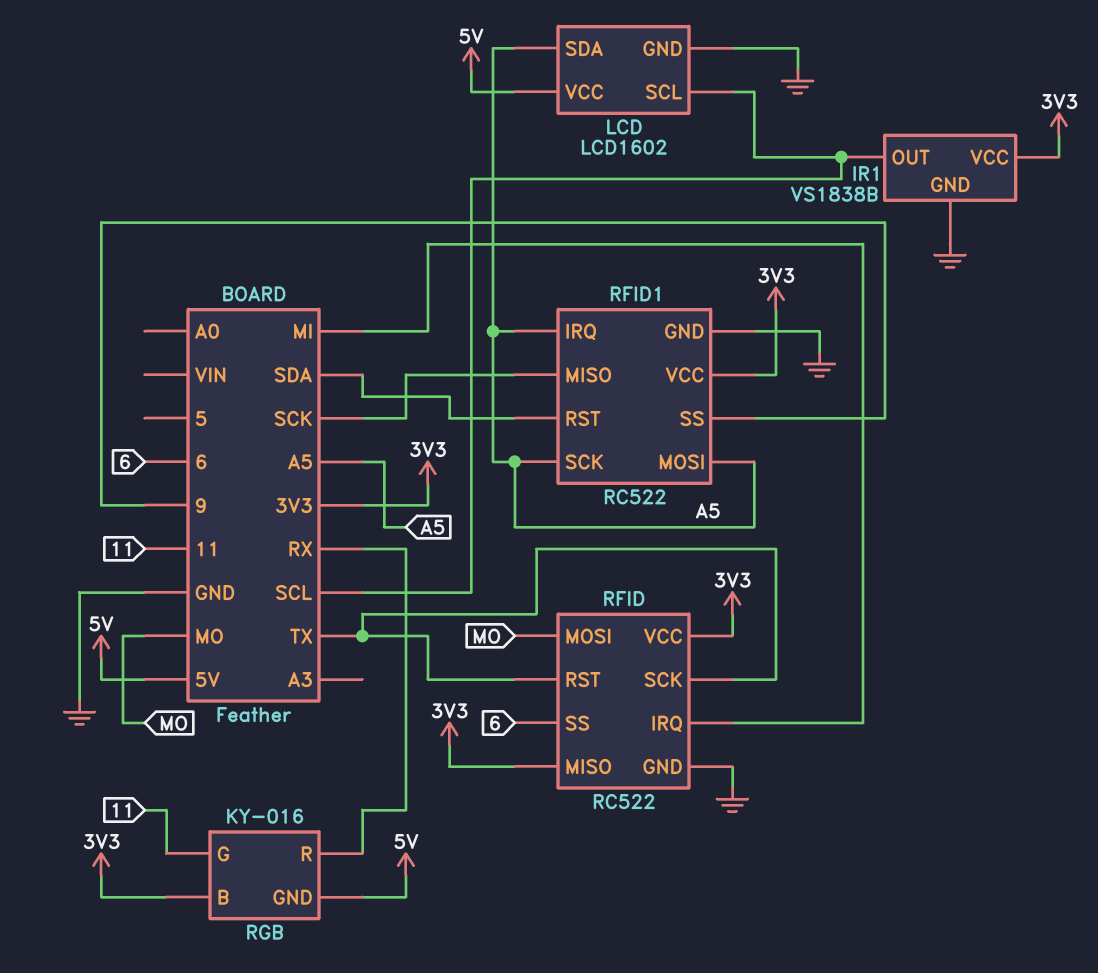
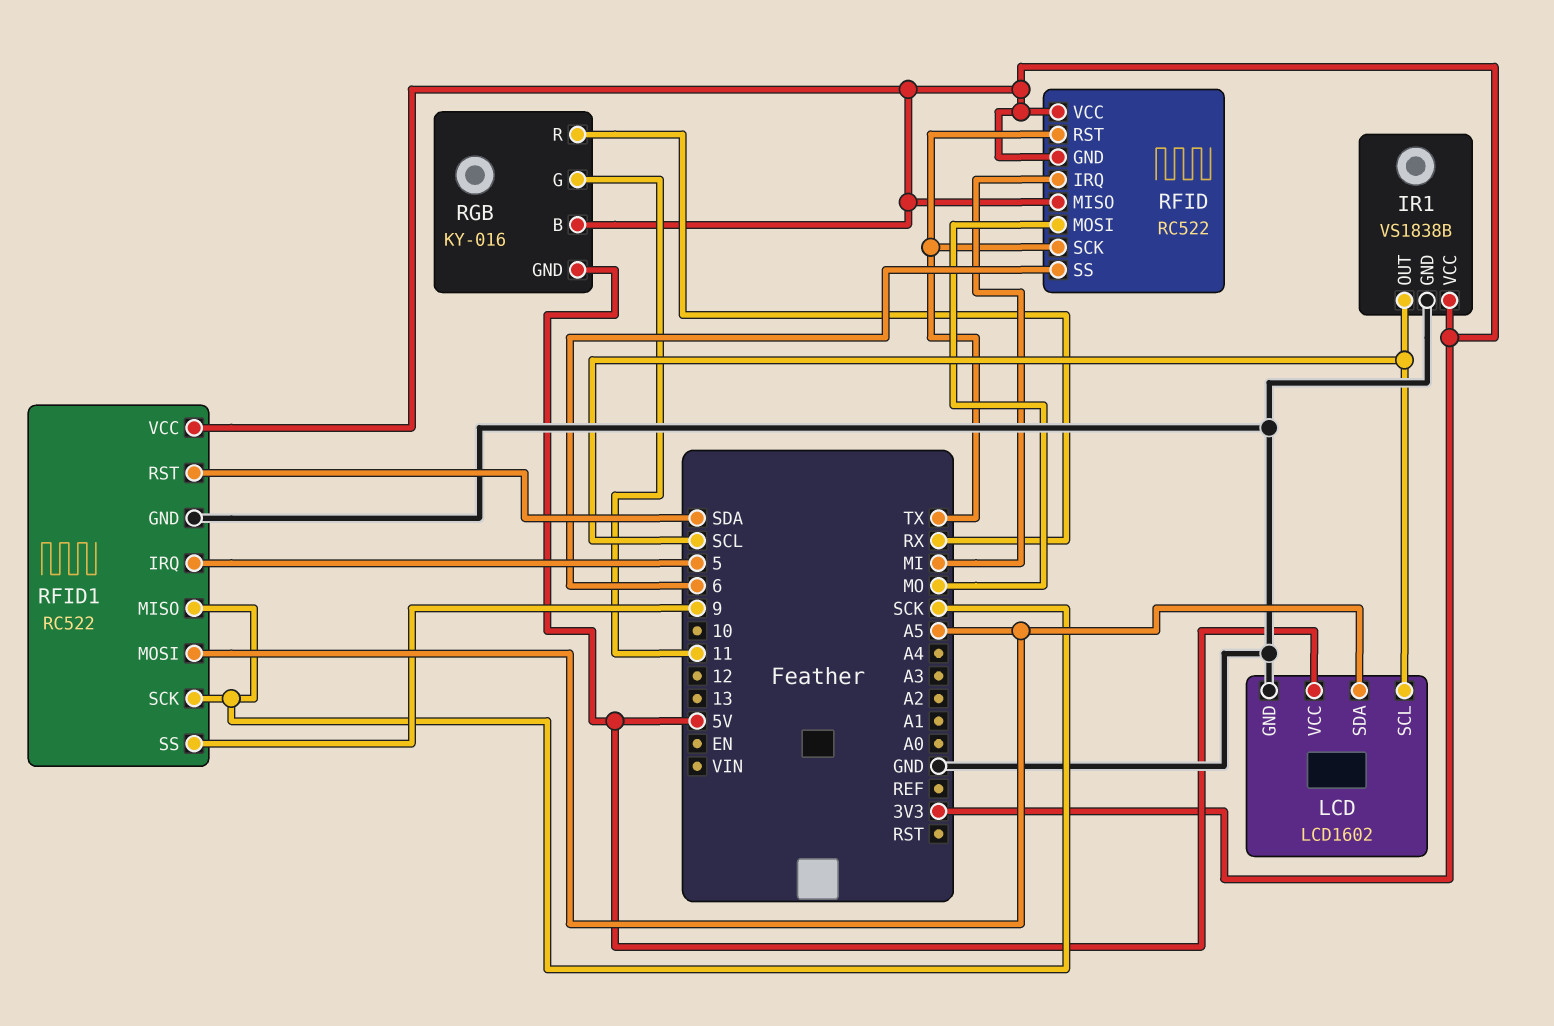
RFID pin GND: GND -> 3V3
RFID1 pin IRQ: A5 -> 5
RFID1 pin SCK: A5 -> SCK

